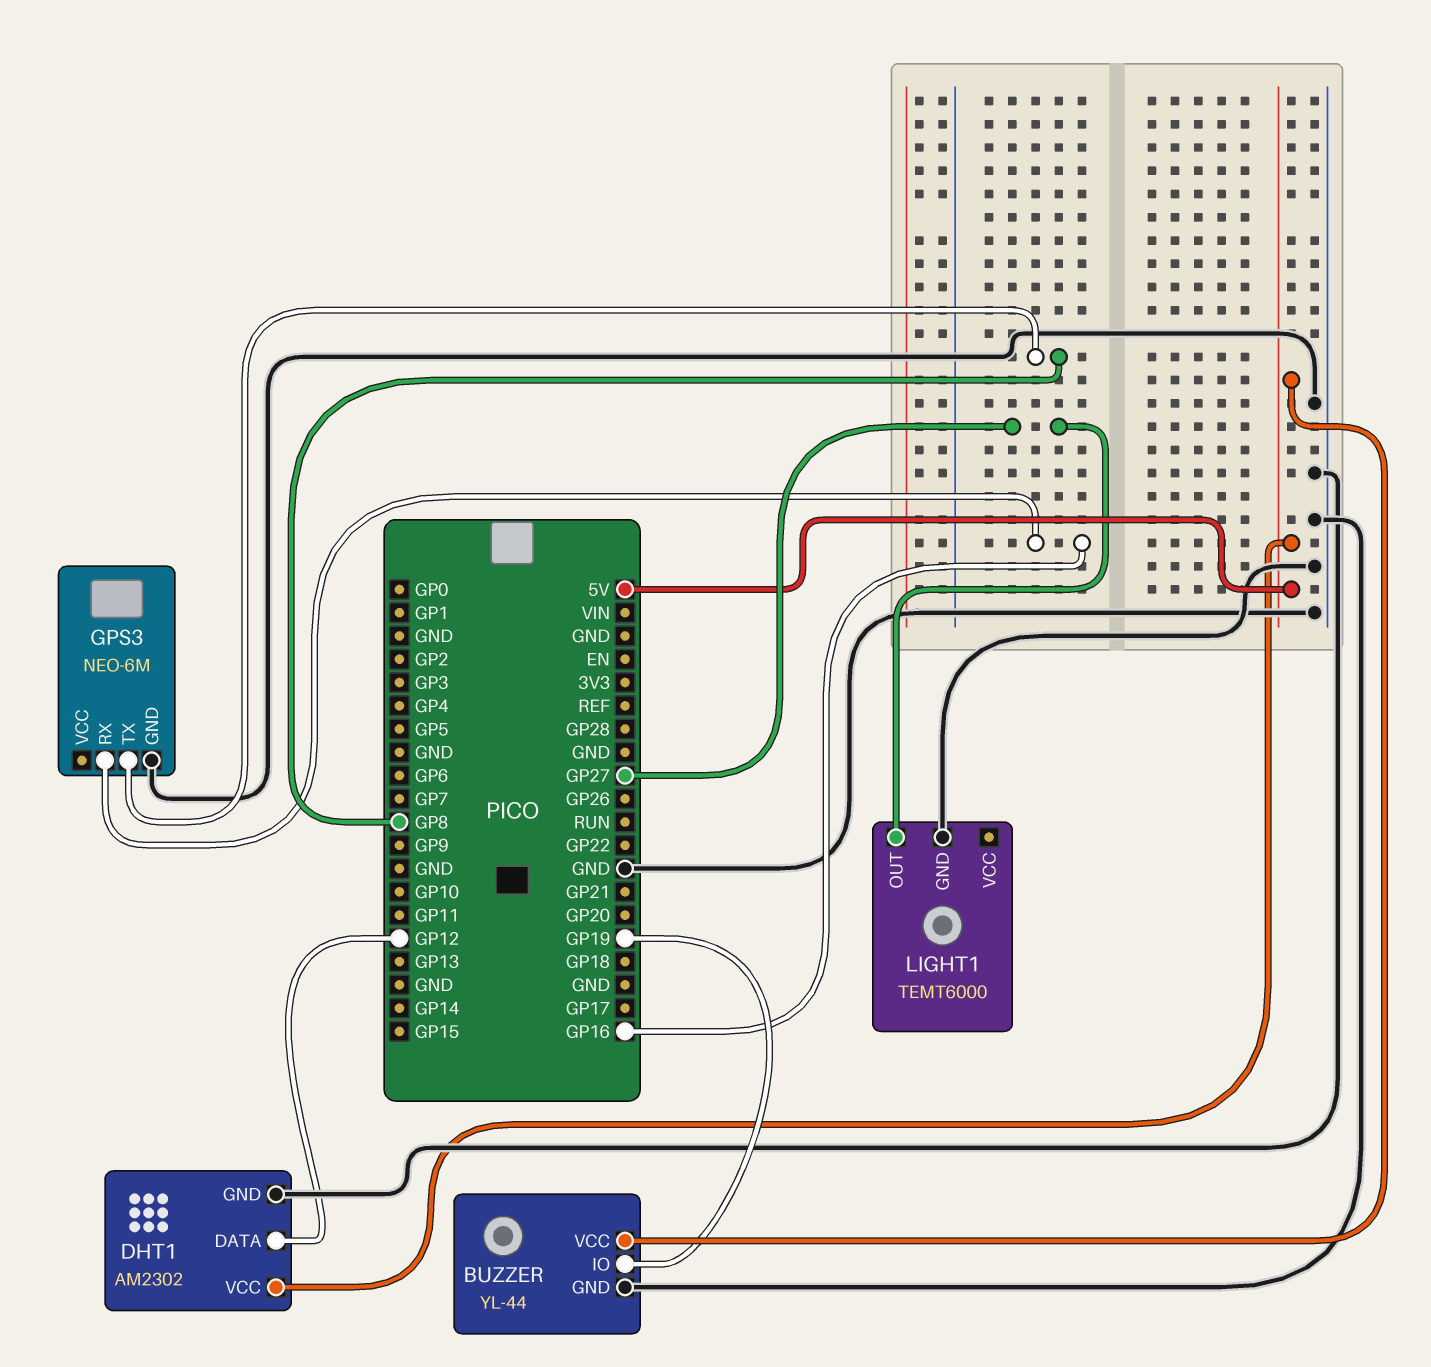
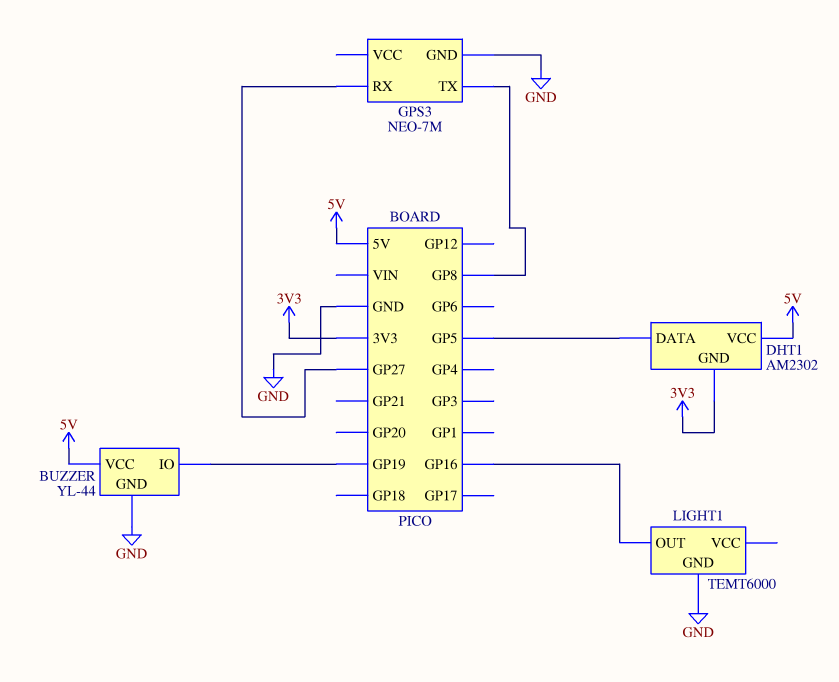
DHT1 pin DATA: GP12 -> GP5
DHT1 pin GND: GND -> 3V3
GPS3: NEO-6M -> NEO-7M
GPS3 pin RX: GP16 -> GP27
LIGHT1 pin OUT: GP27 -> GP16

